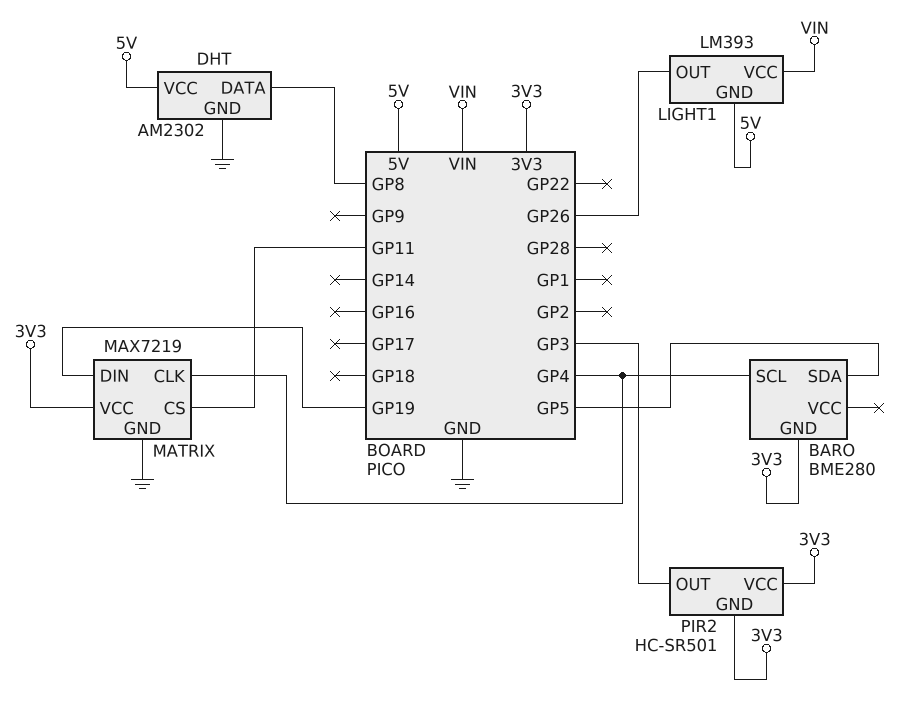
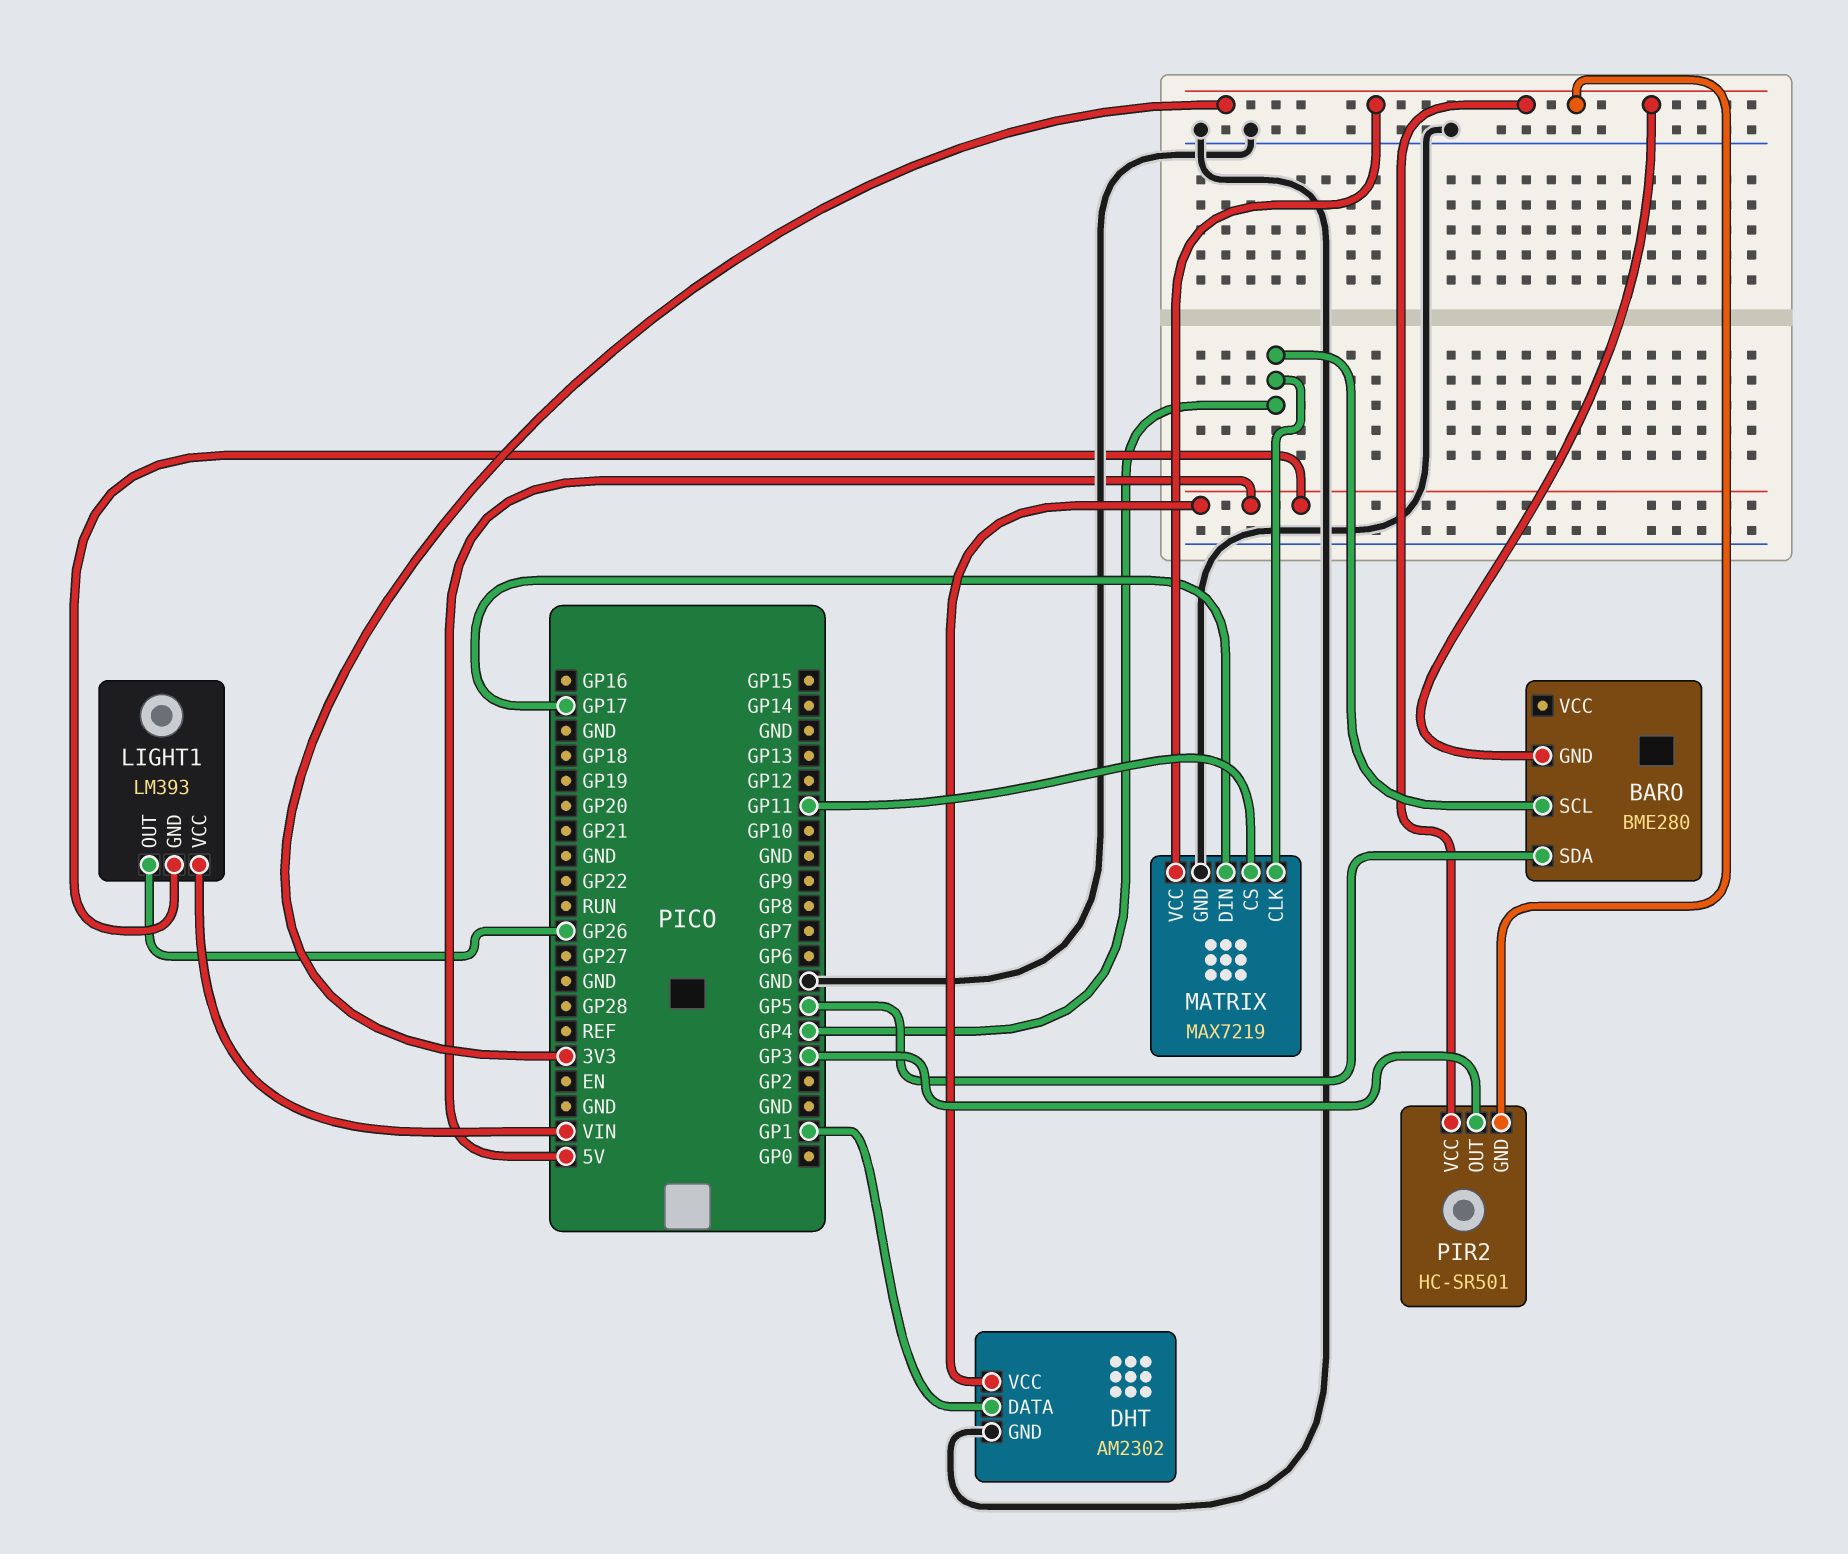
DHT pin DATA: GP8 -> GP1
MATRIX pin DIN: GP19 -> GP17

